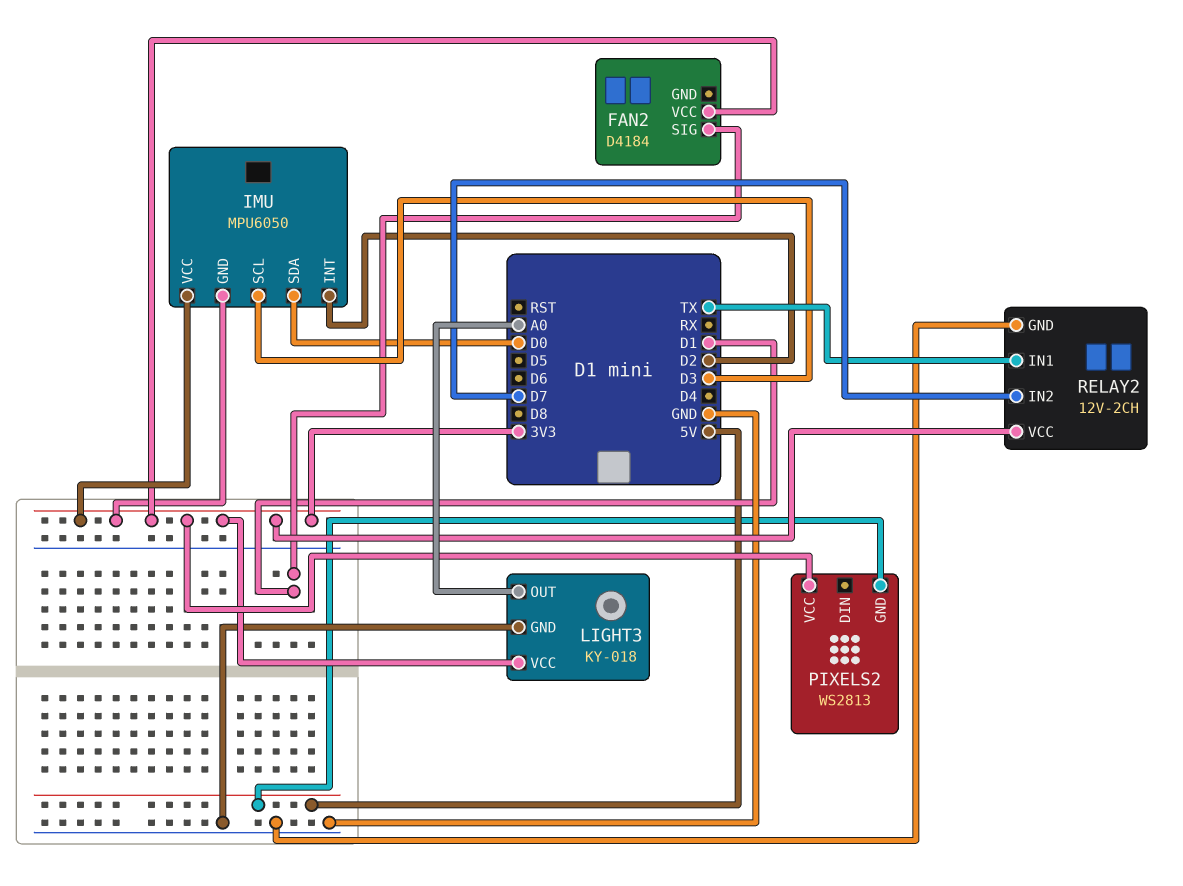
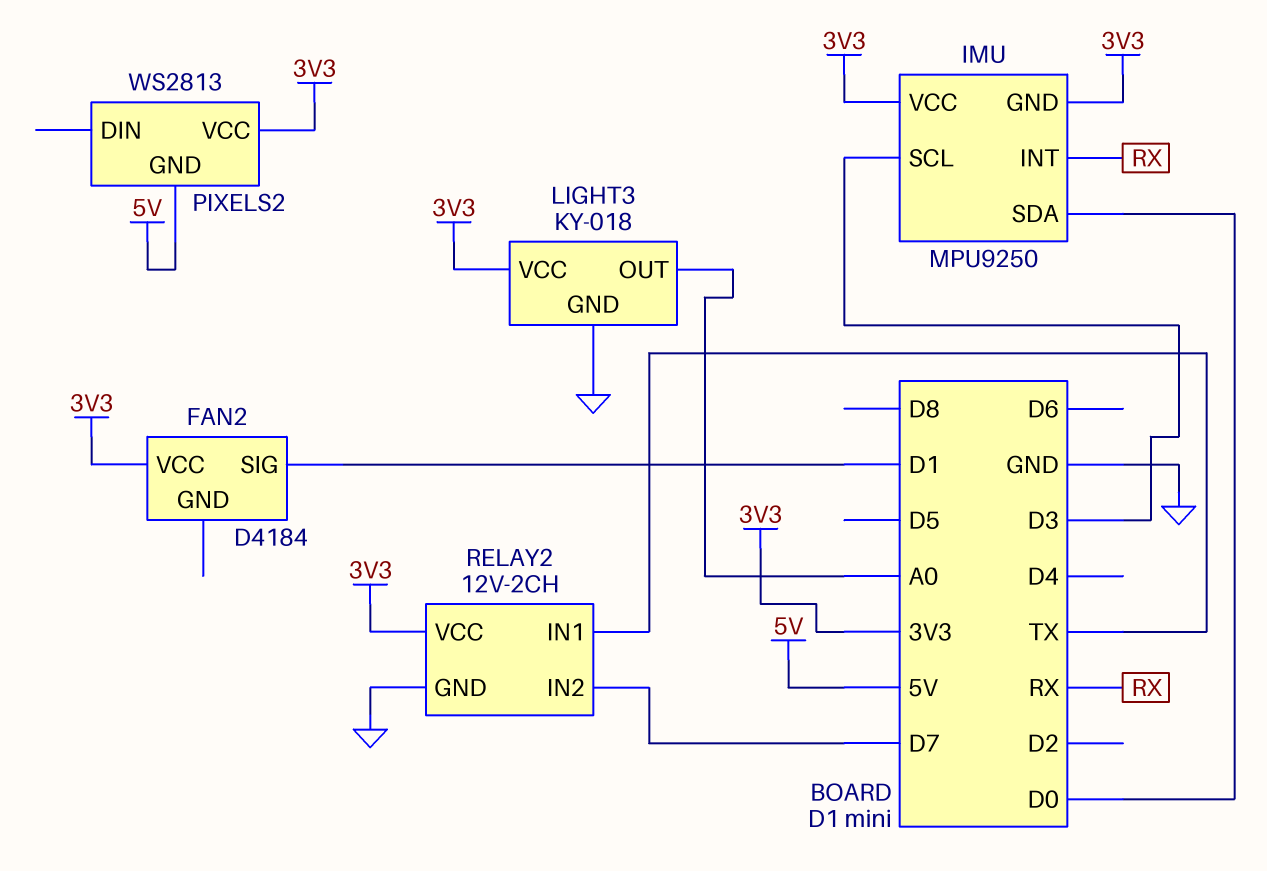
IMU: MPU6050 -> MPU9250
IMU pin INT: D2 -> RX

